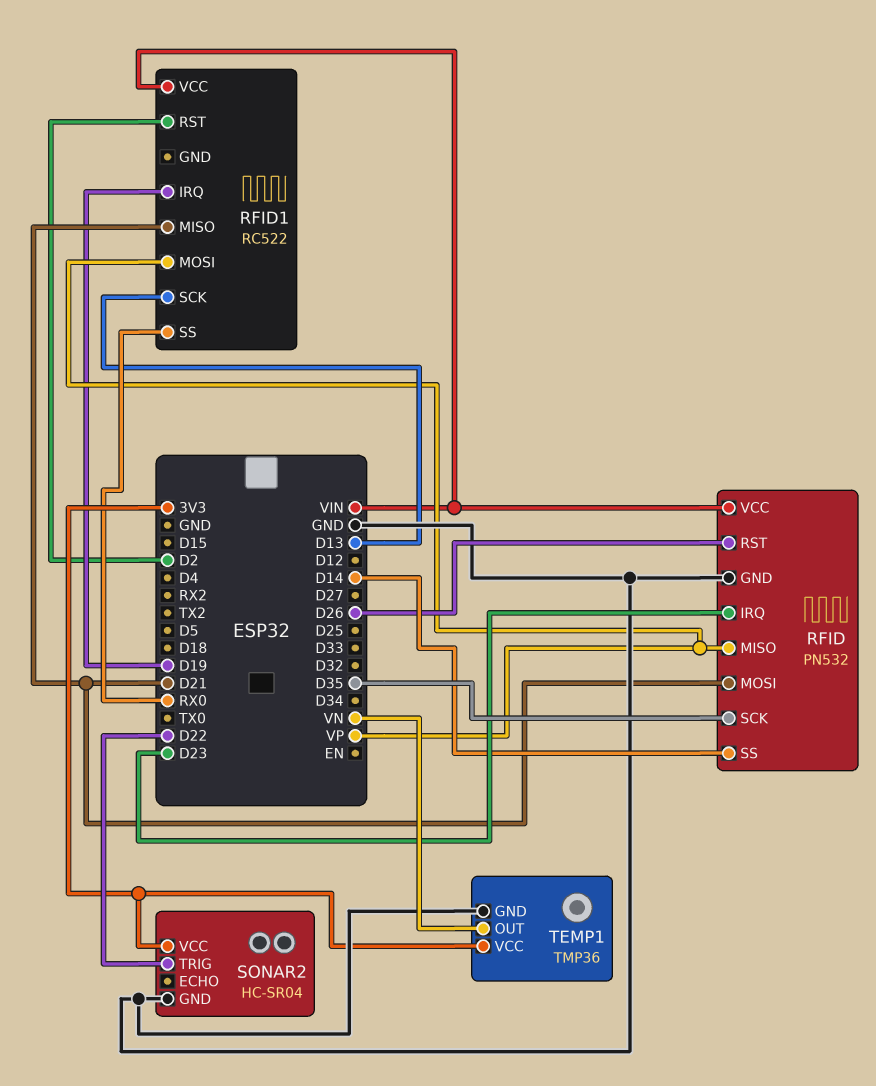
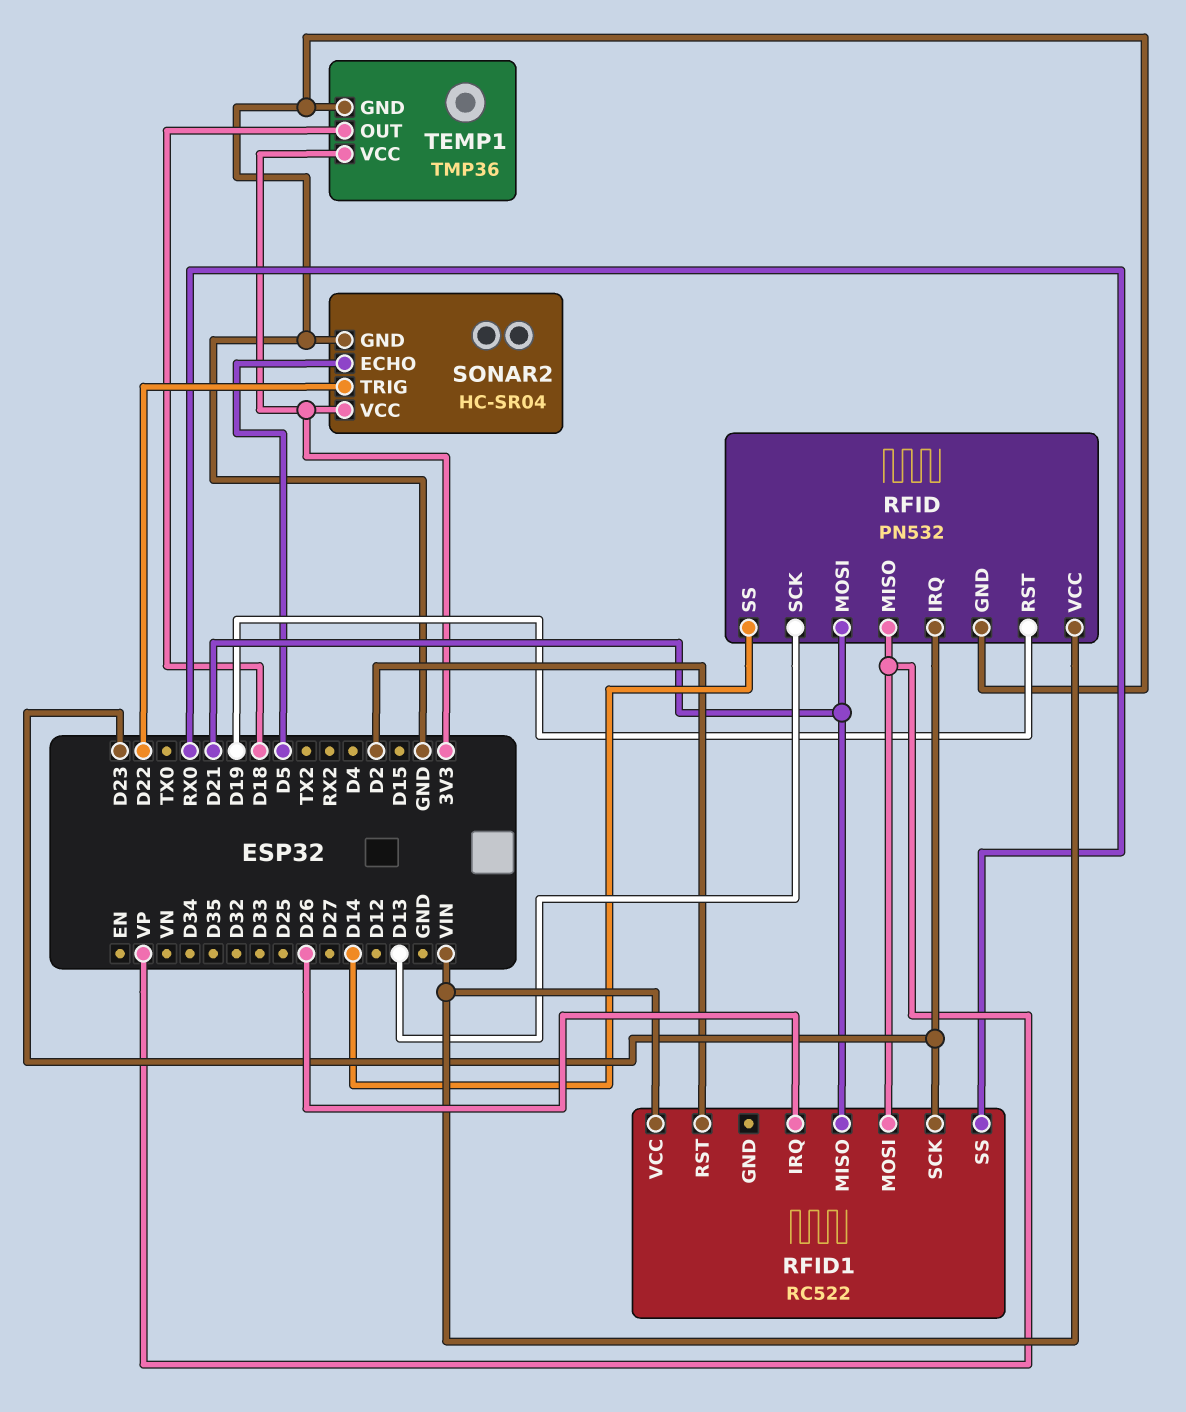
RFID pin RST: D26 -> D19
RFID pin SCK: D35 -> D13
RFID1 pin IRQ: D19 -> D26
RFID1 pin SCK: D13 -> D23
SONAR2 pin ECHO: none -> D5
TEMP1 pin OUT: VN -> D18

